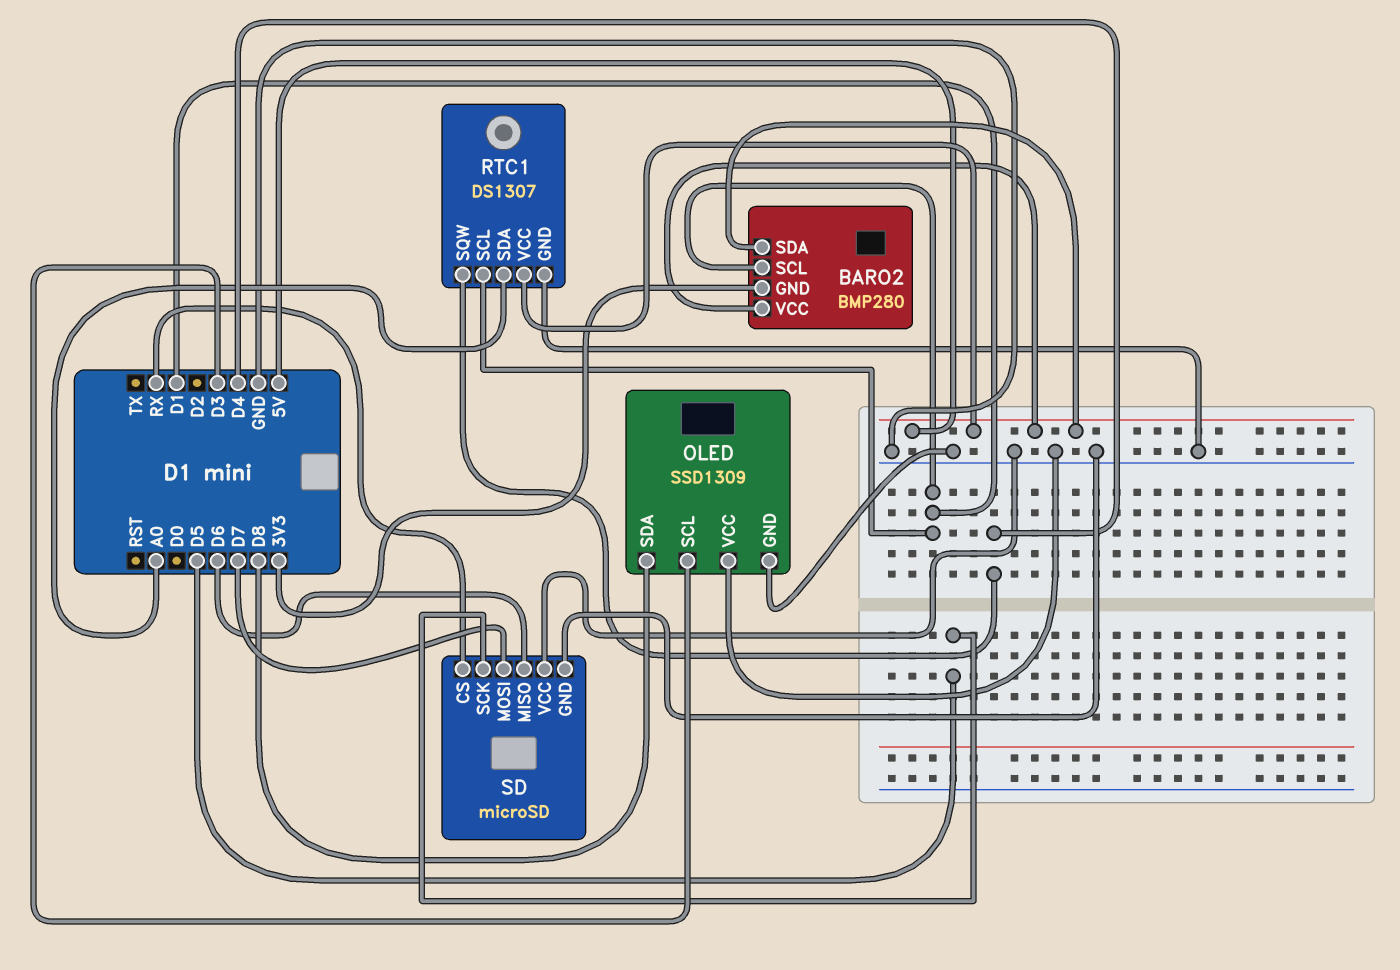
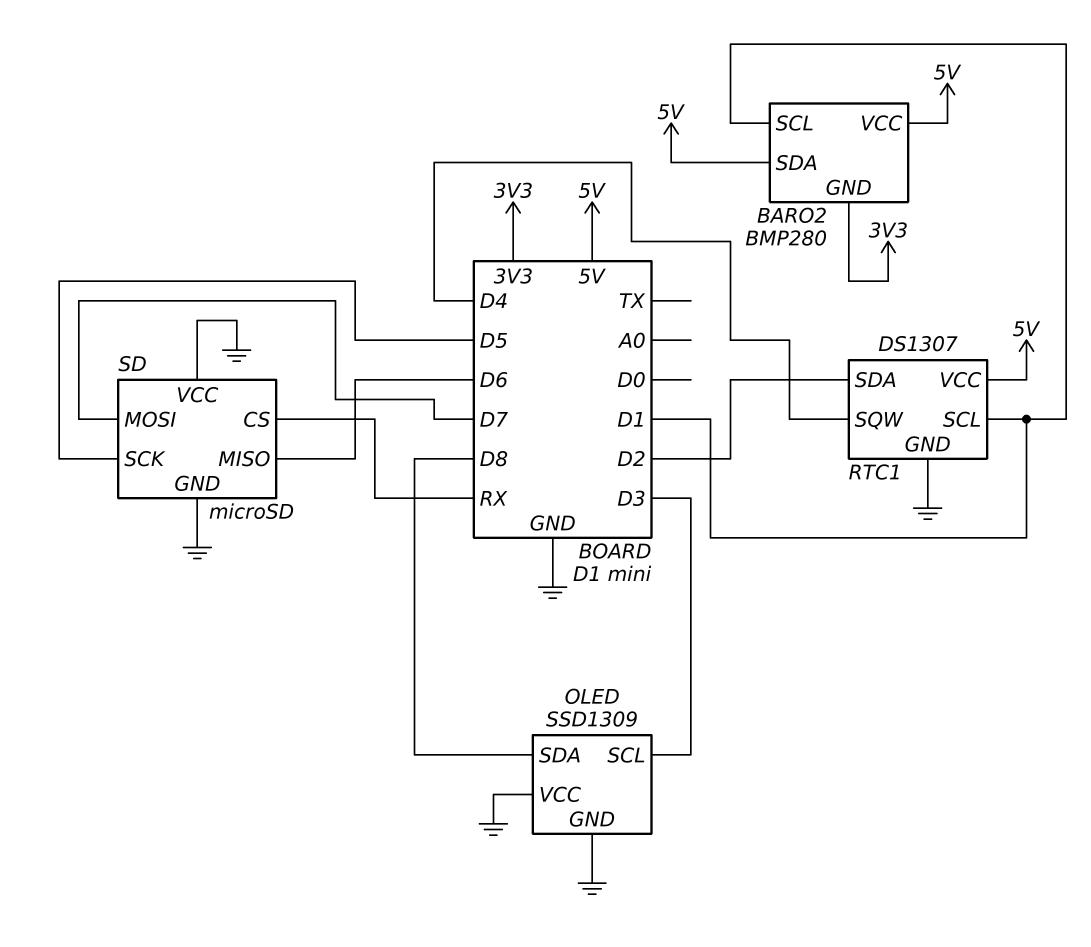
RTC1 pin SDA: A0 -> D2

